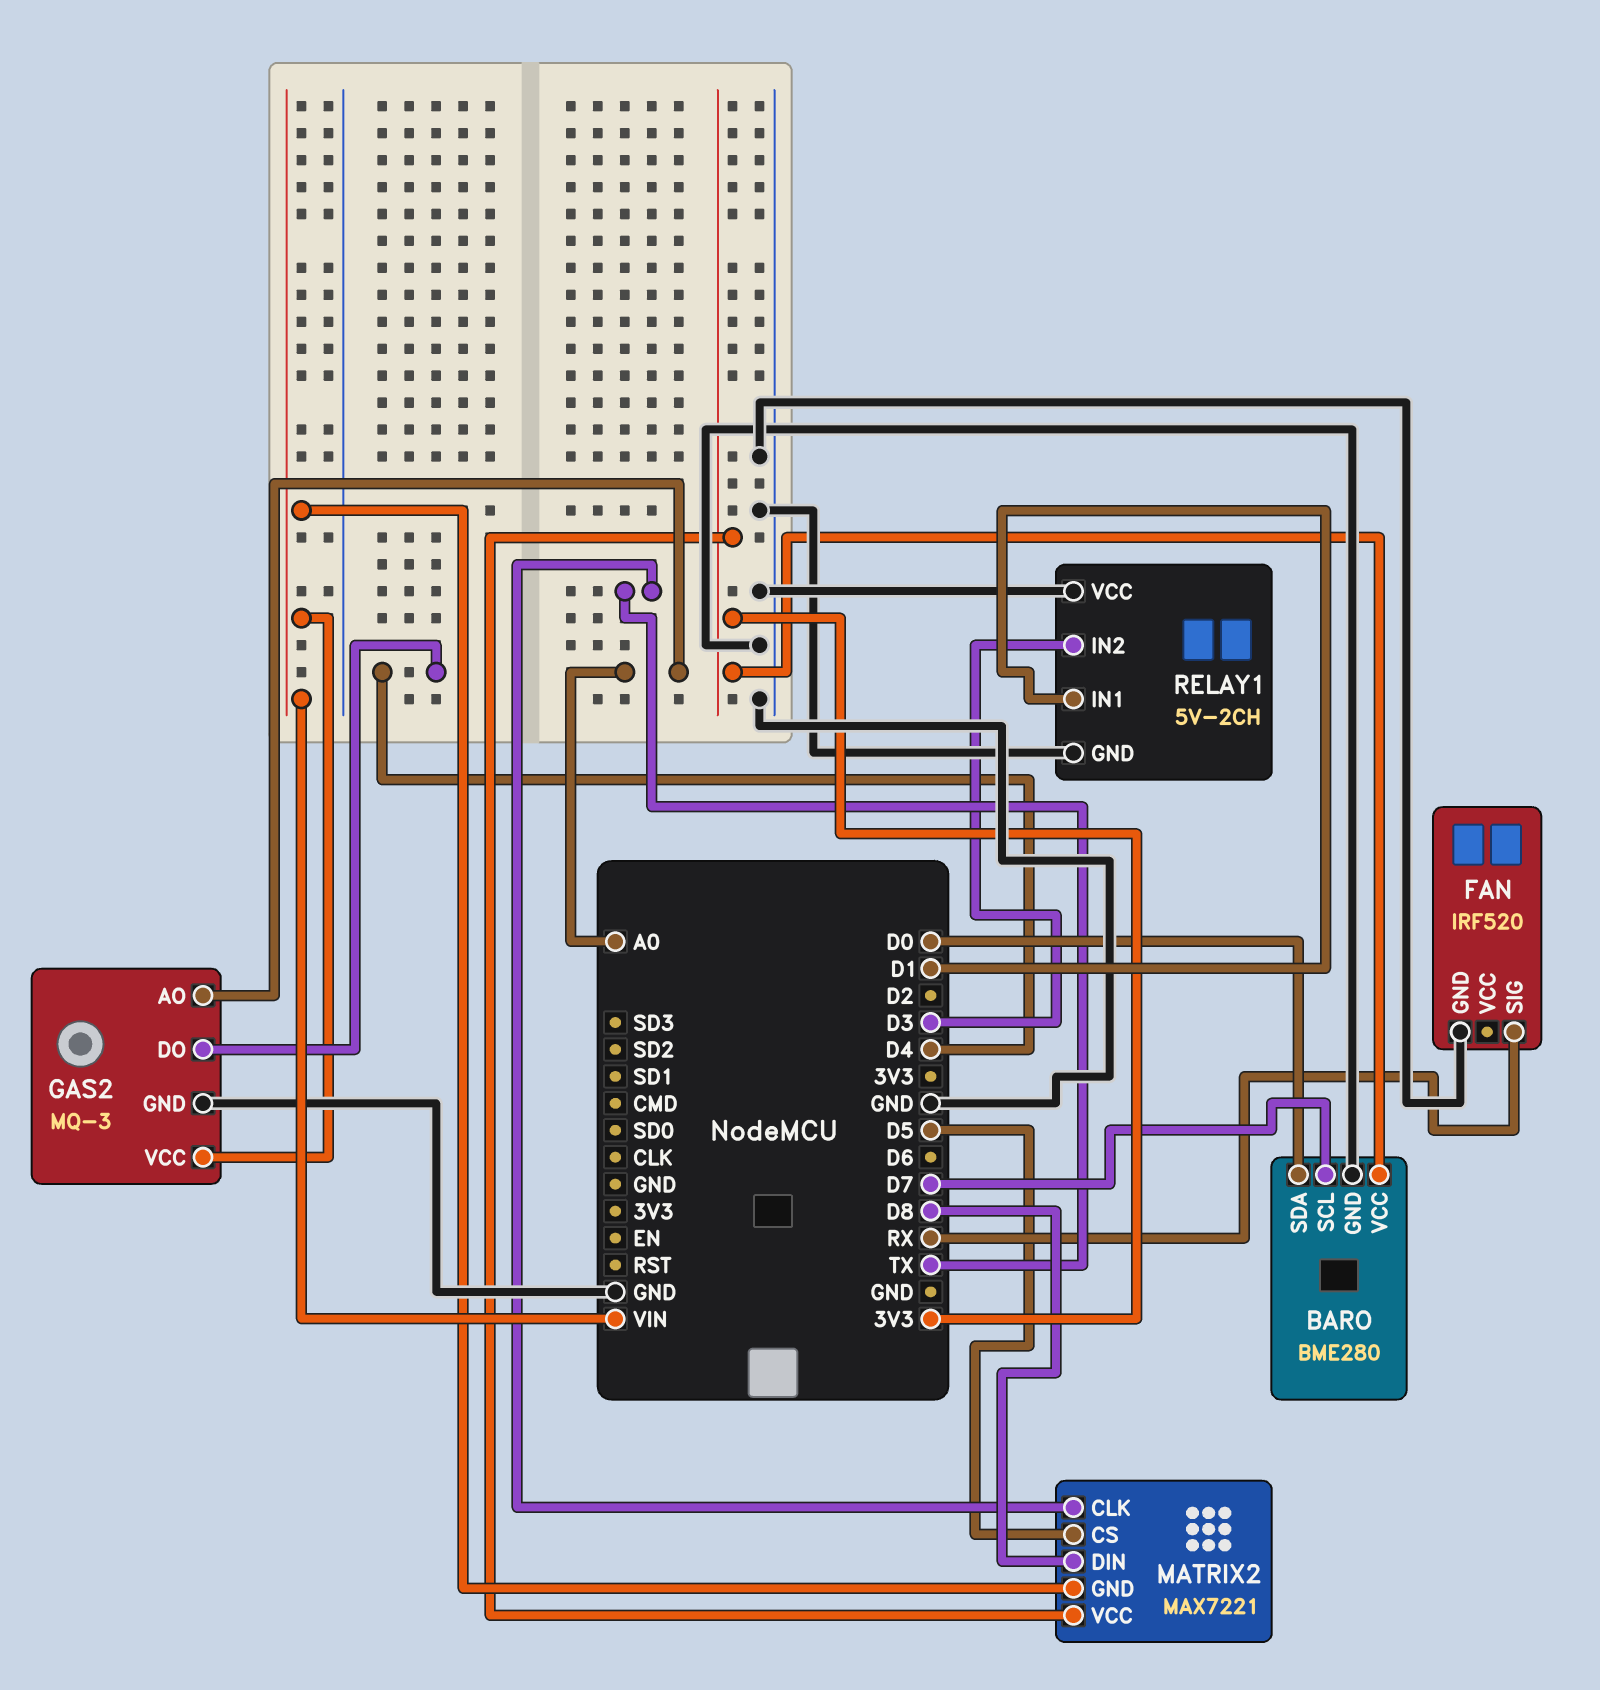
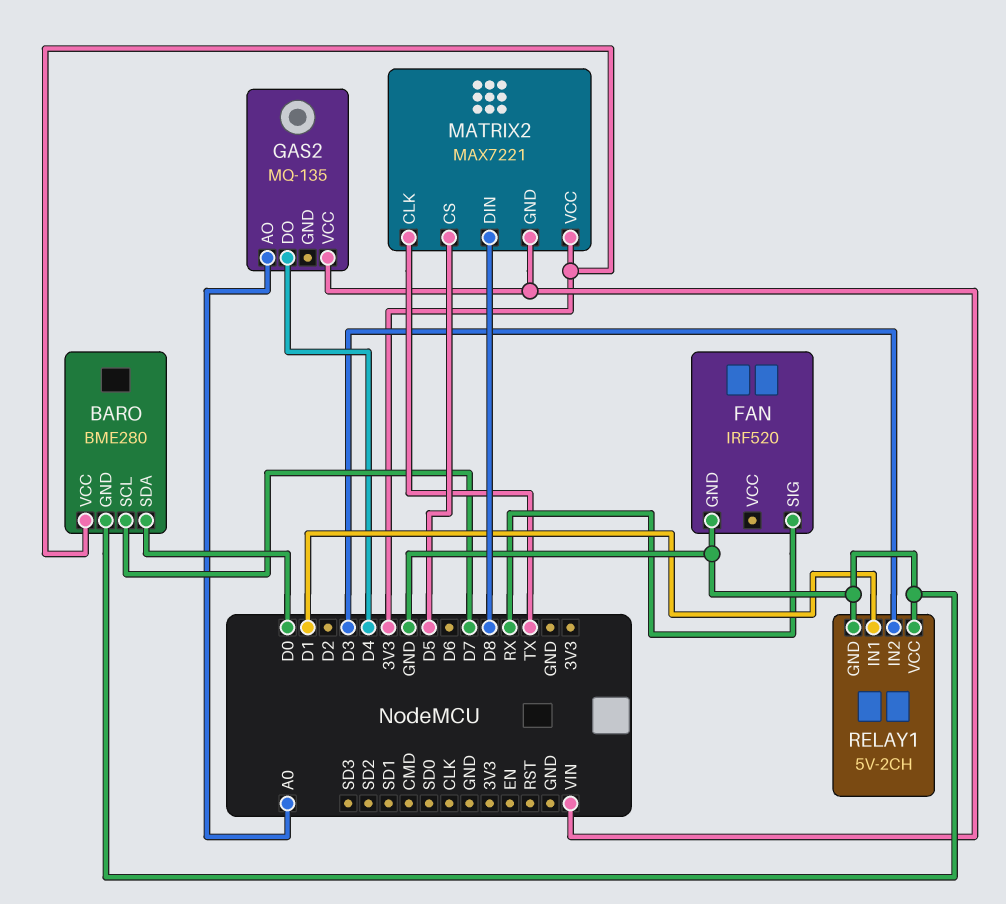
GAS2: MQ-3 -> MQ-135
GAS2 pin GND: GND -> none

